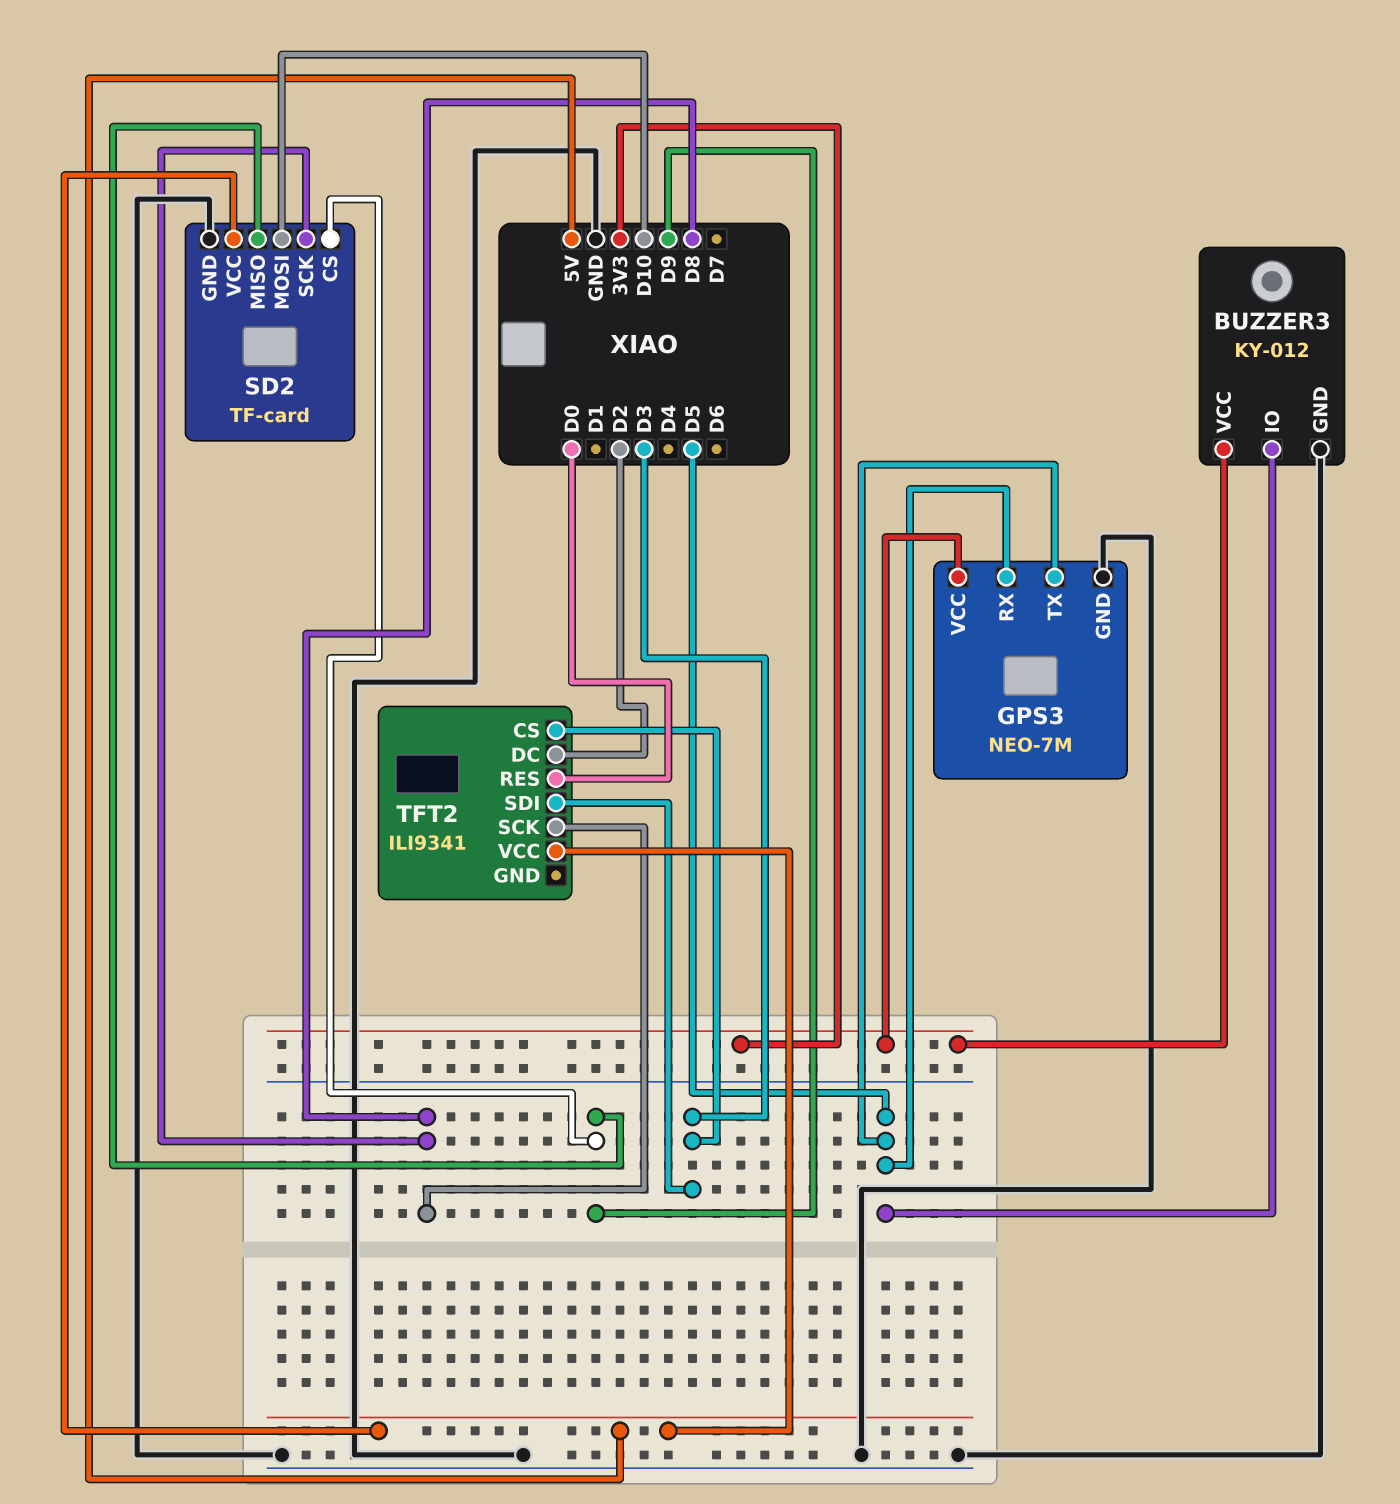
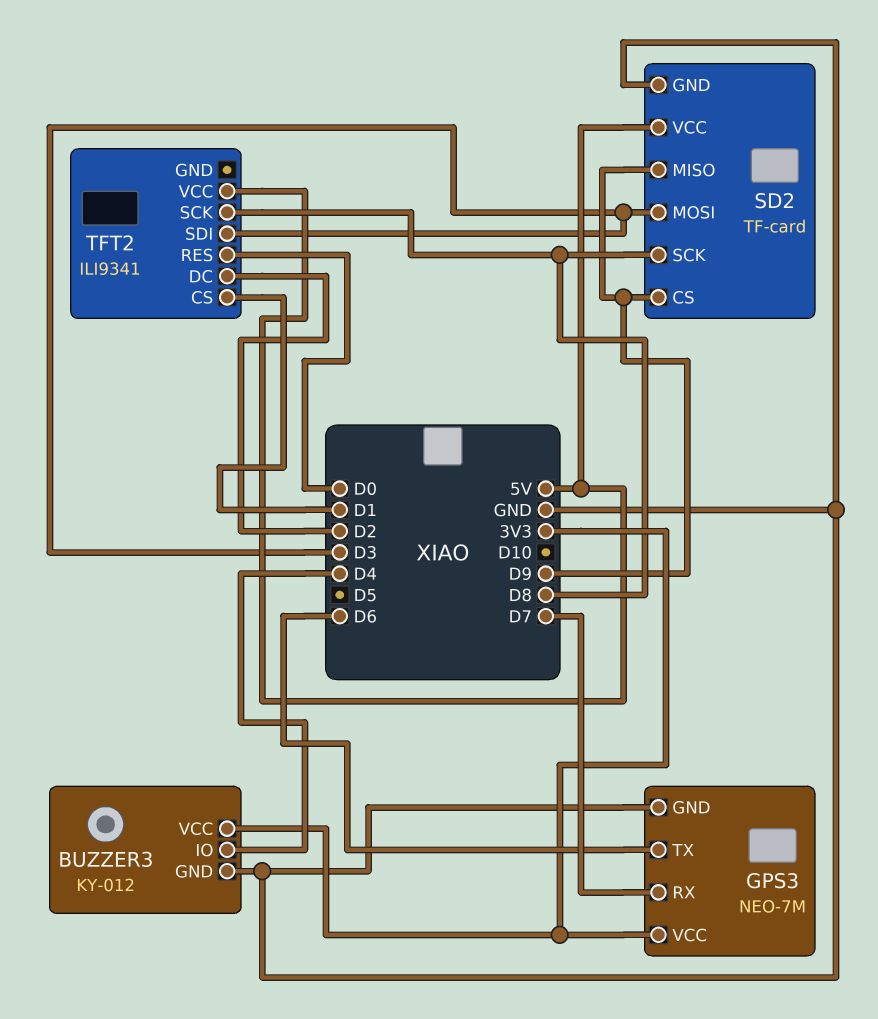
BUZZER3 pin IO: D5 -> D4
GPS3 pin RX: D5 -> D7
GPS3 pin TX: D5 -> D6
SD2 pin MOSI: D10 -> D3
TFT2 pin CS: D3 -> D1

